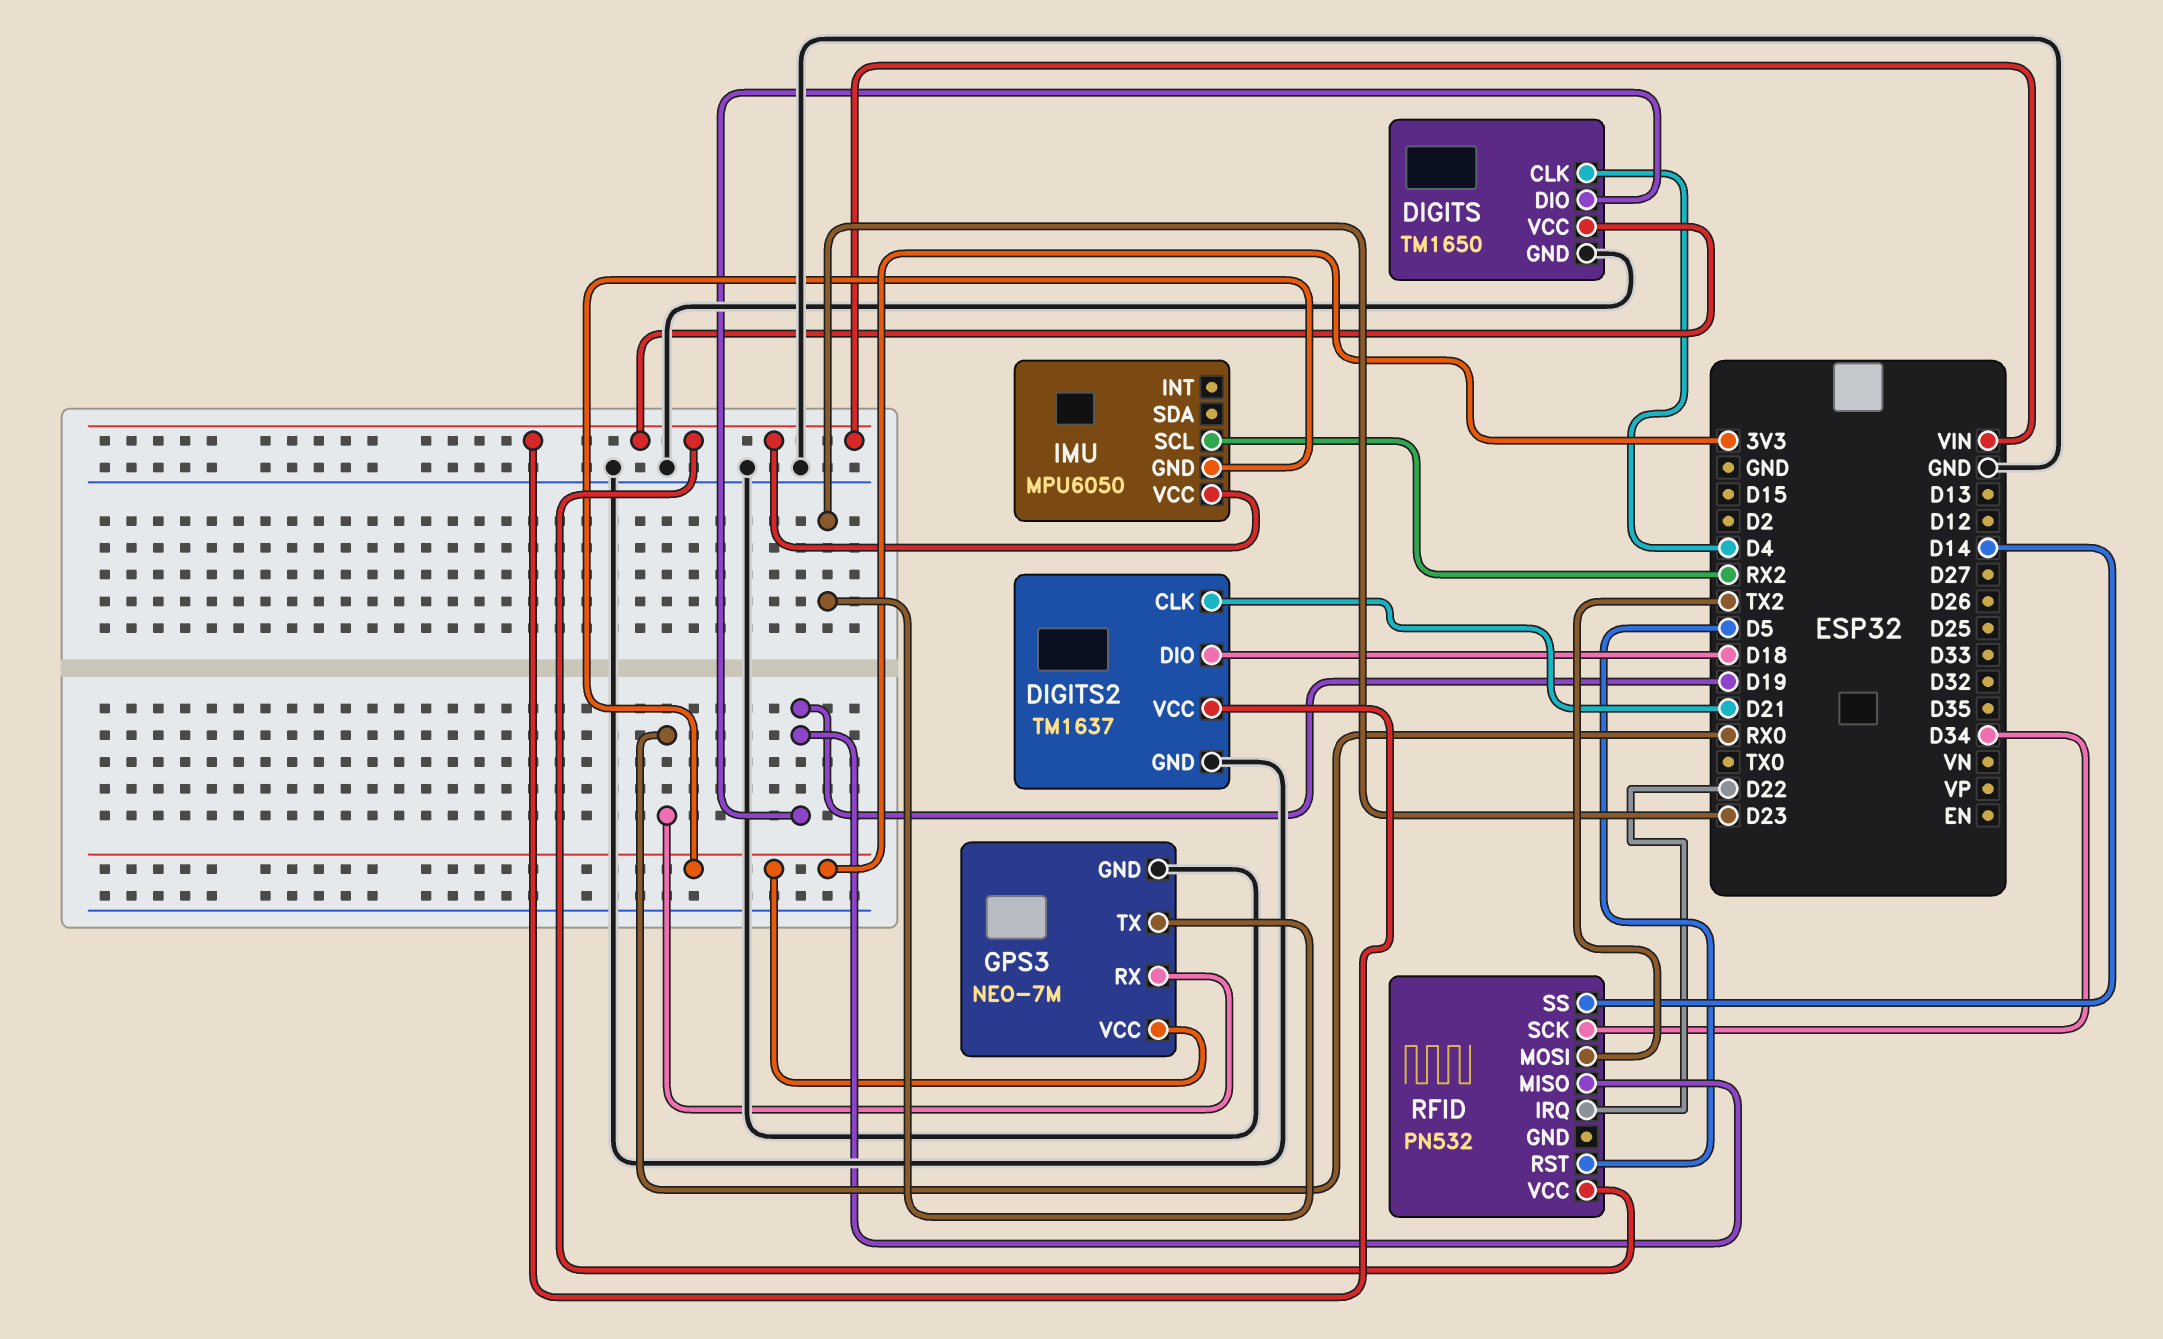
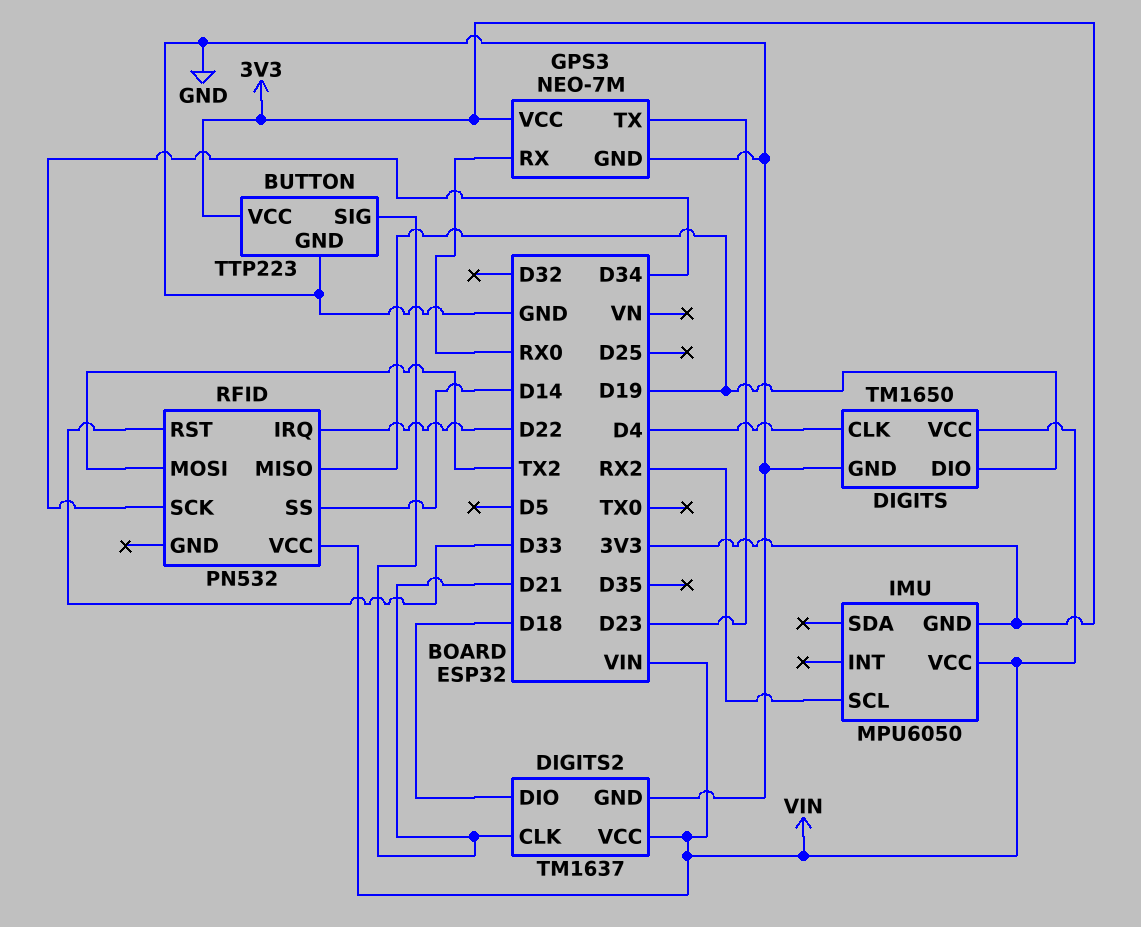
BUTTON: none -> TTP223
BUTTON pin GND: none -> GND
BUTTON pin SIG: none -> D21
BUTTON pin VCC: none -> 3V3
RFID pin RST: D5 -> D33

